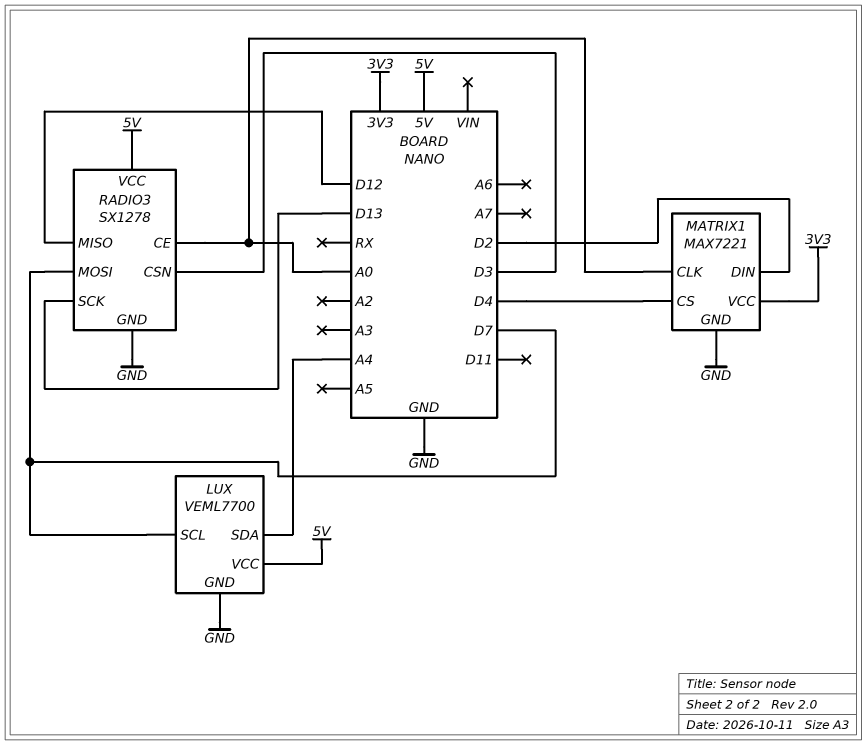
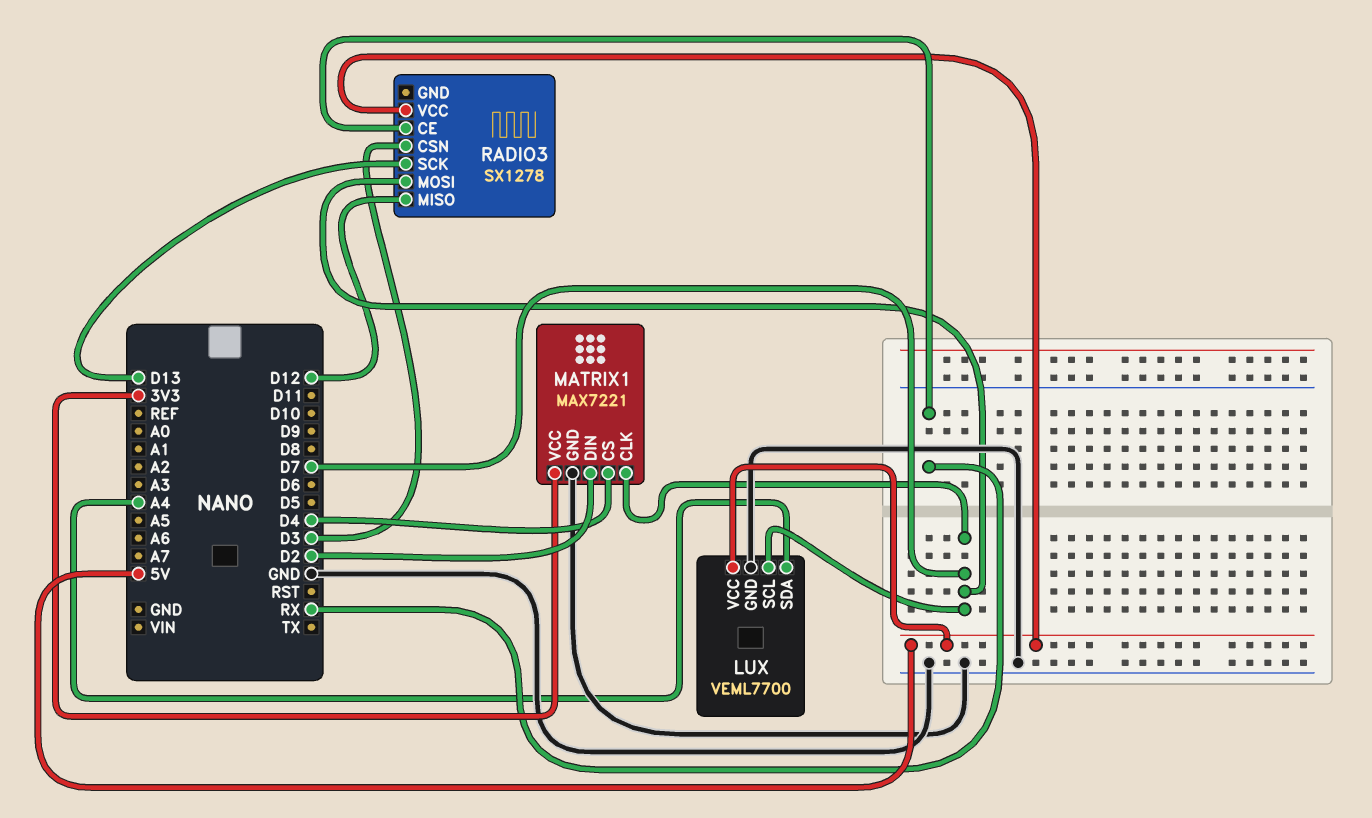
MATRIX1 pin CLK: A0 -> D7
RADIO3 pin CE: A0 -> RX
RADIO3 pin GND: GND -> none

